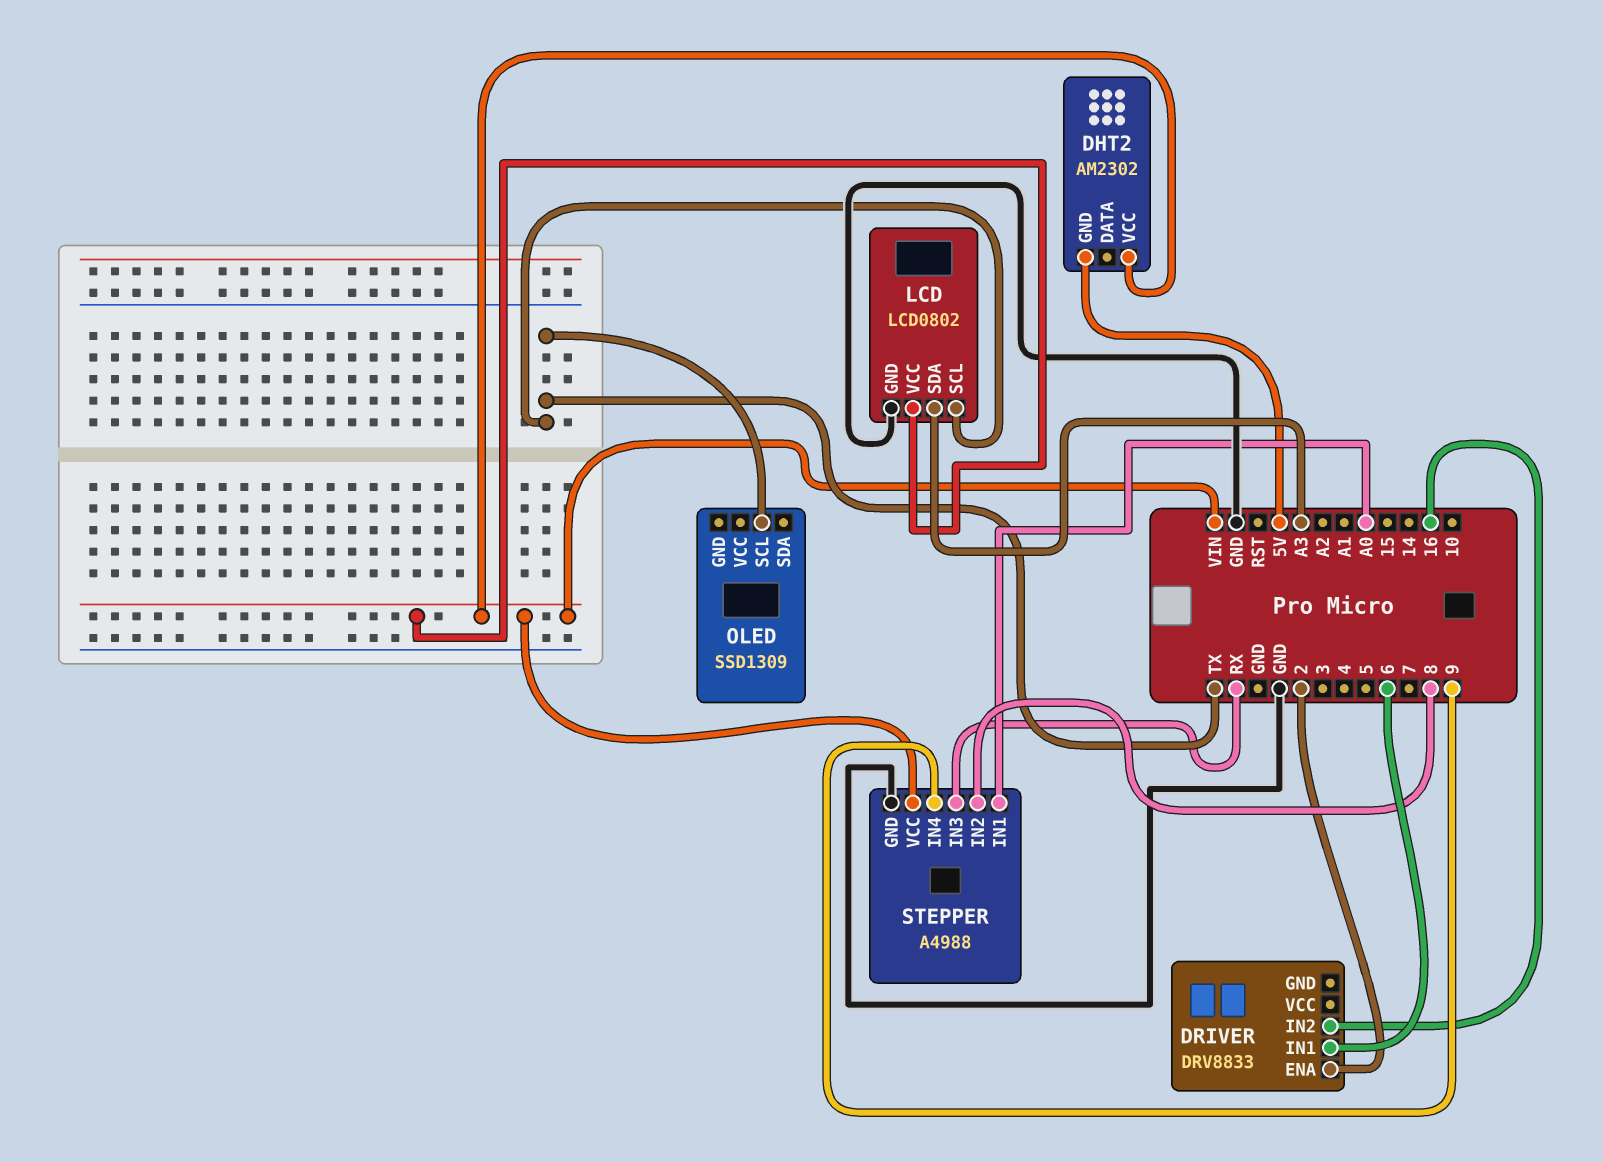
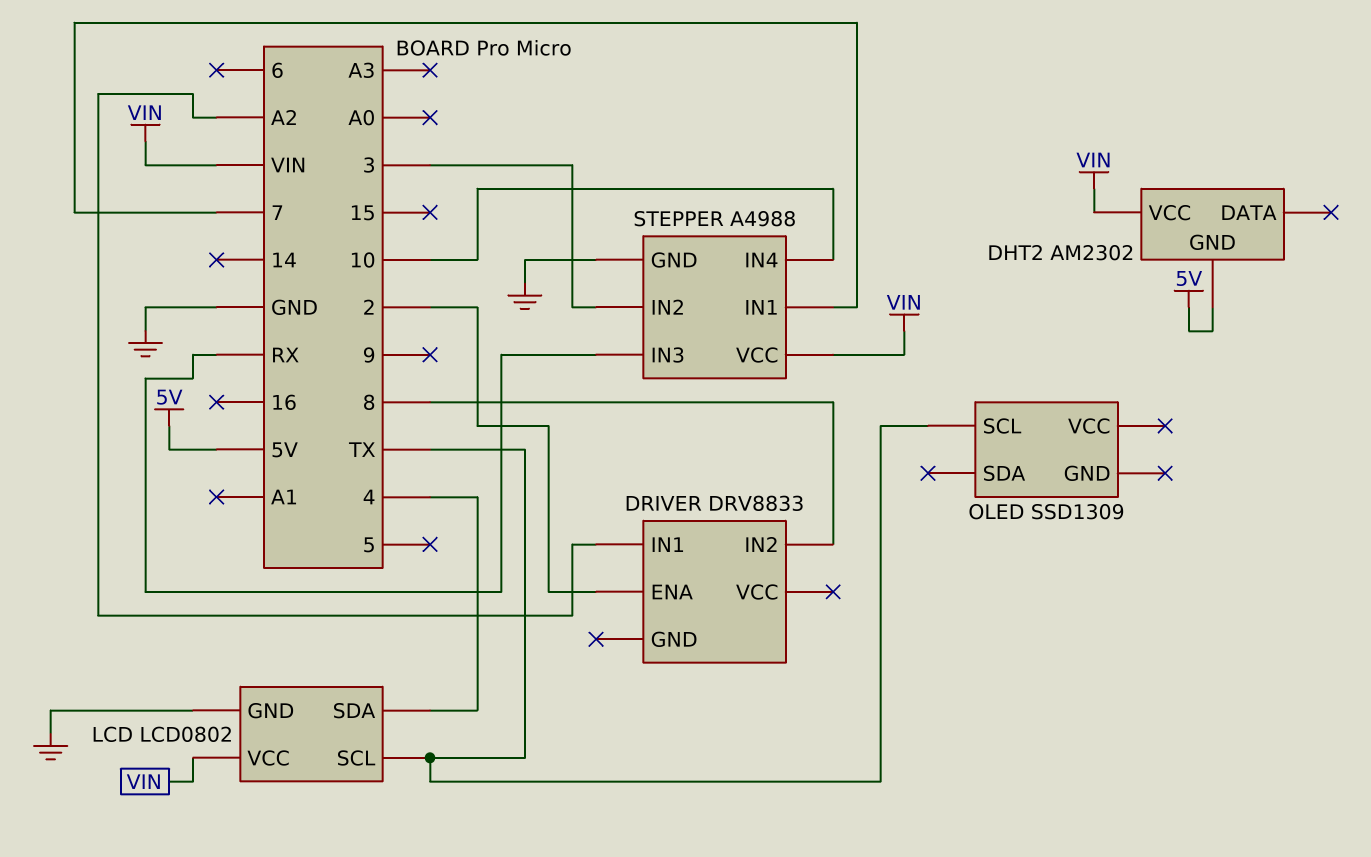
DRIVER pin IN1: 6 -> A2
DRIVER pin IN2: 16 -> 8
LCD pin SDA: A3 -> 4
STEPPER pin IN1: A0 -> 7
STEPPER pin IN2: 8 -> 3
STEPPER pin IN4: 9 -> 10

